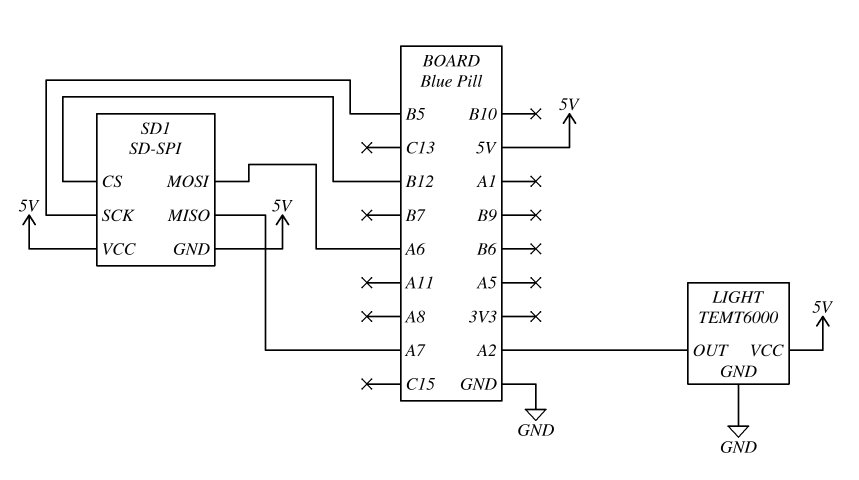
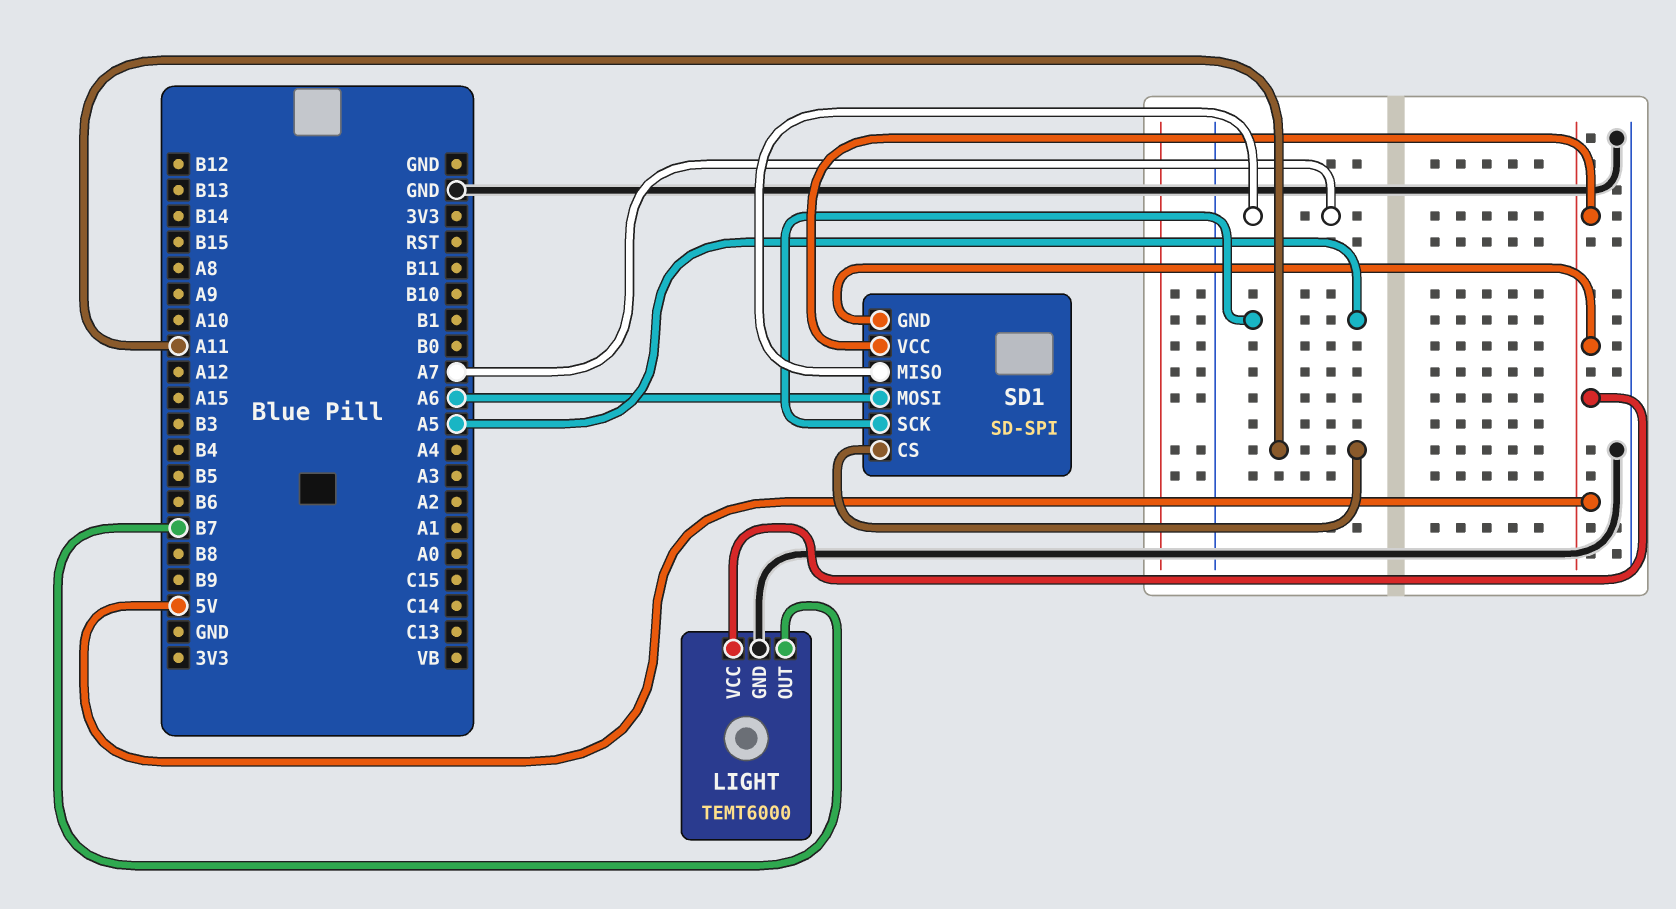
LIGHT pin OUT: A2 -> B7
SD1 pin CS: B12 -> A11
SD1 pin SCK: B5 -> A5

